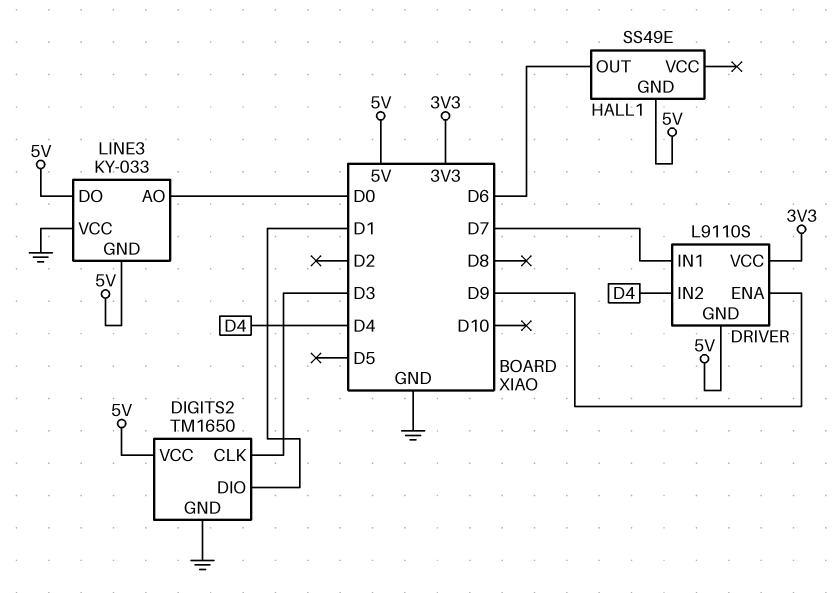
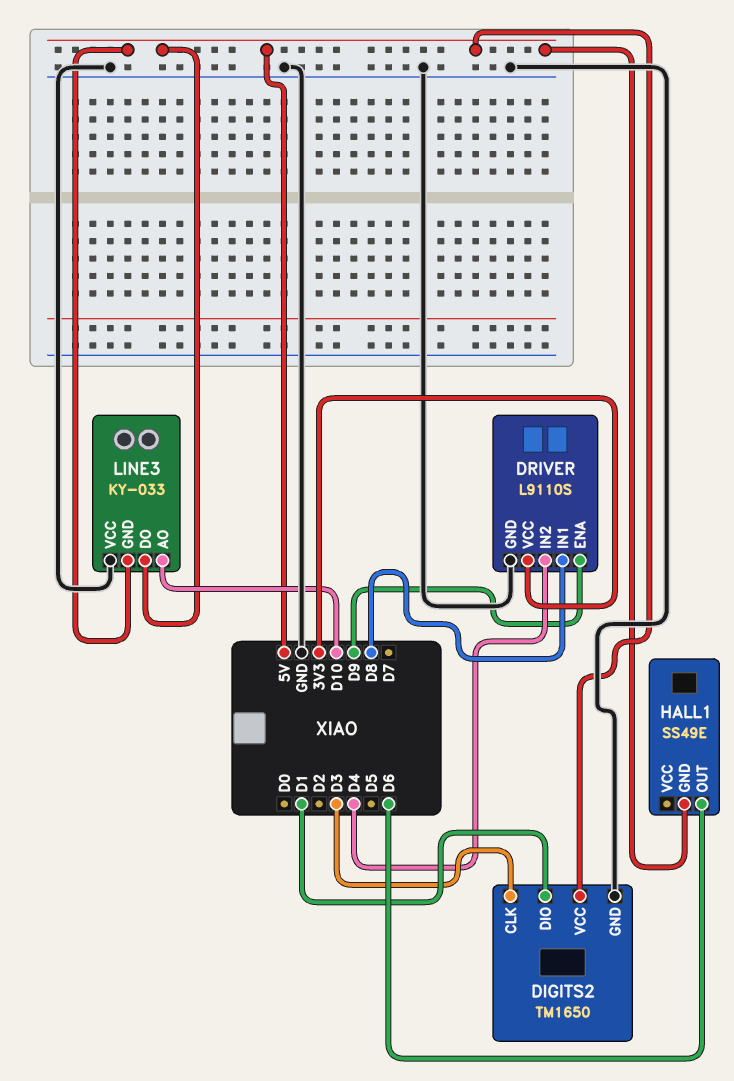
DRIVER pin GND: 5V -> GND
DRIVER pin IN1: D7 -> D8
LINE3 pin AO: D0 -> D10

